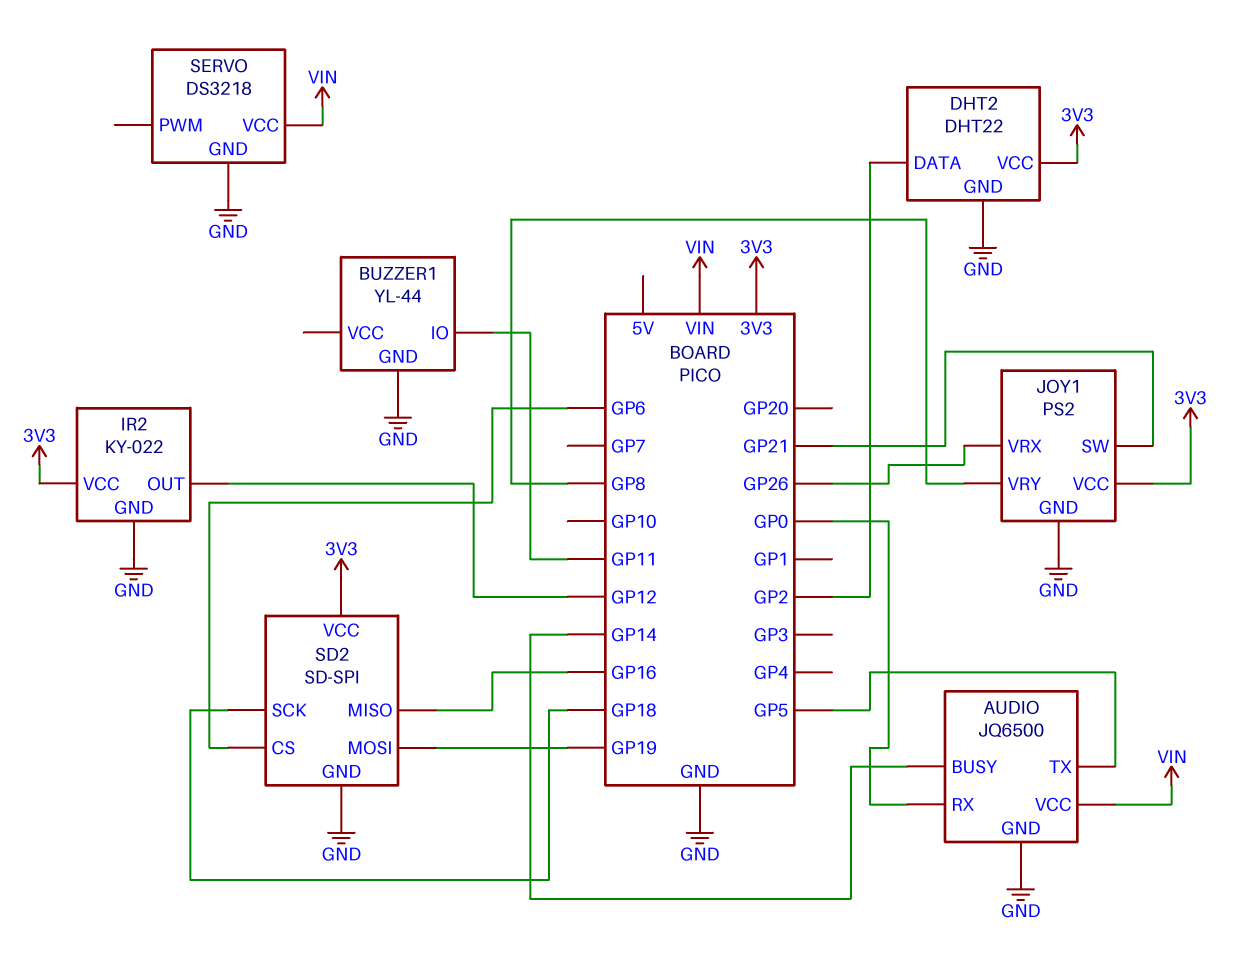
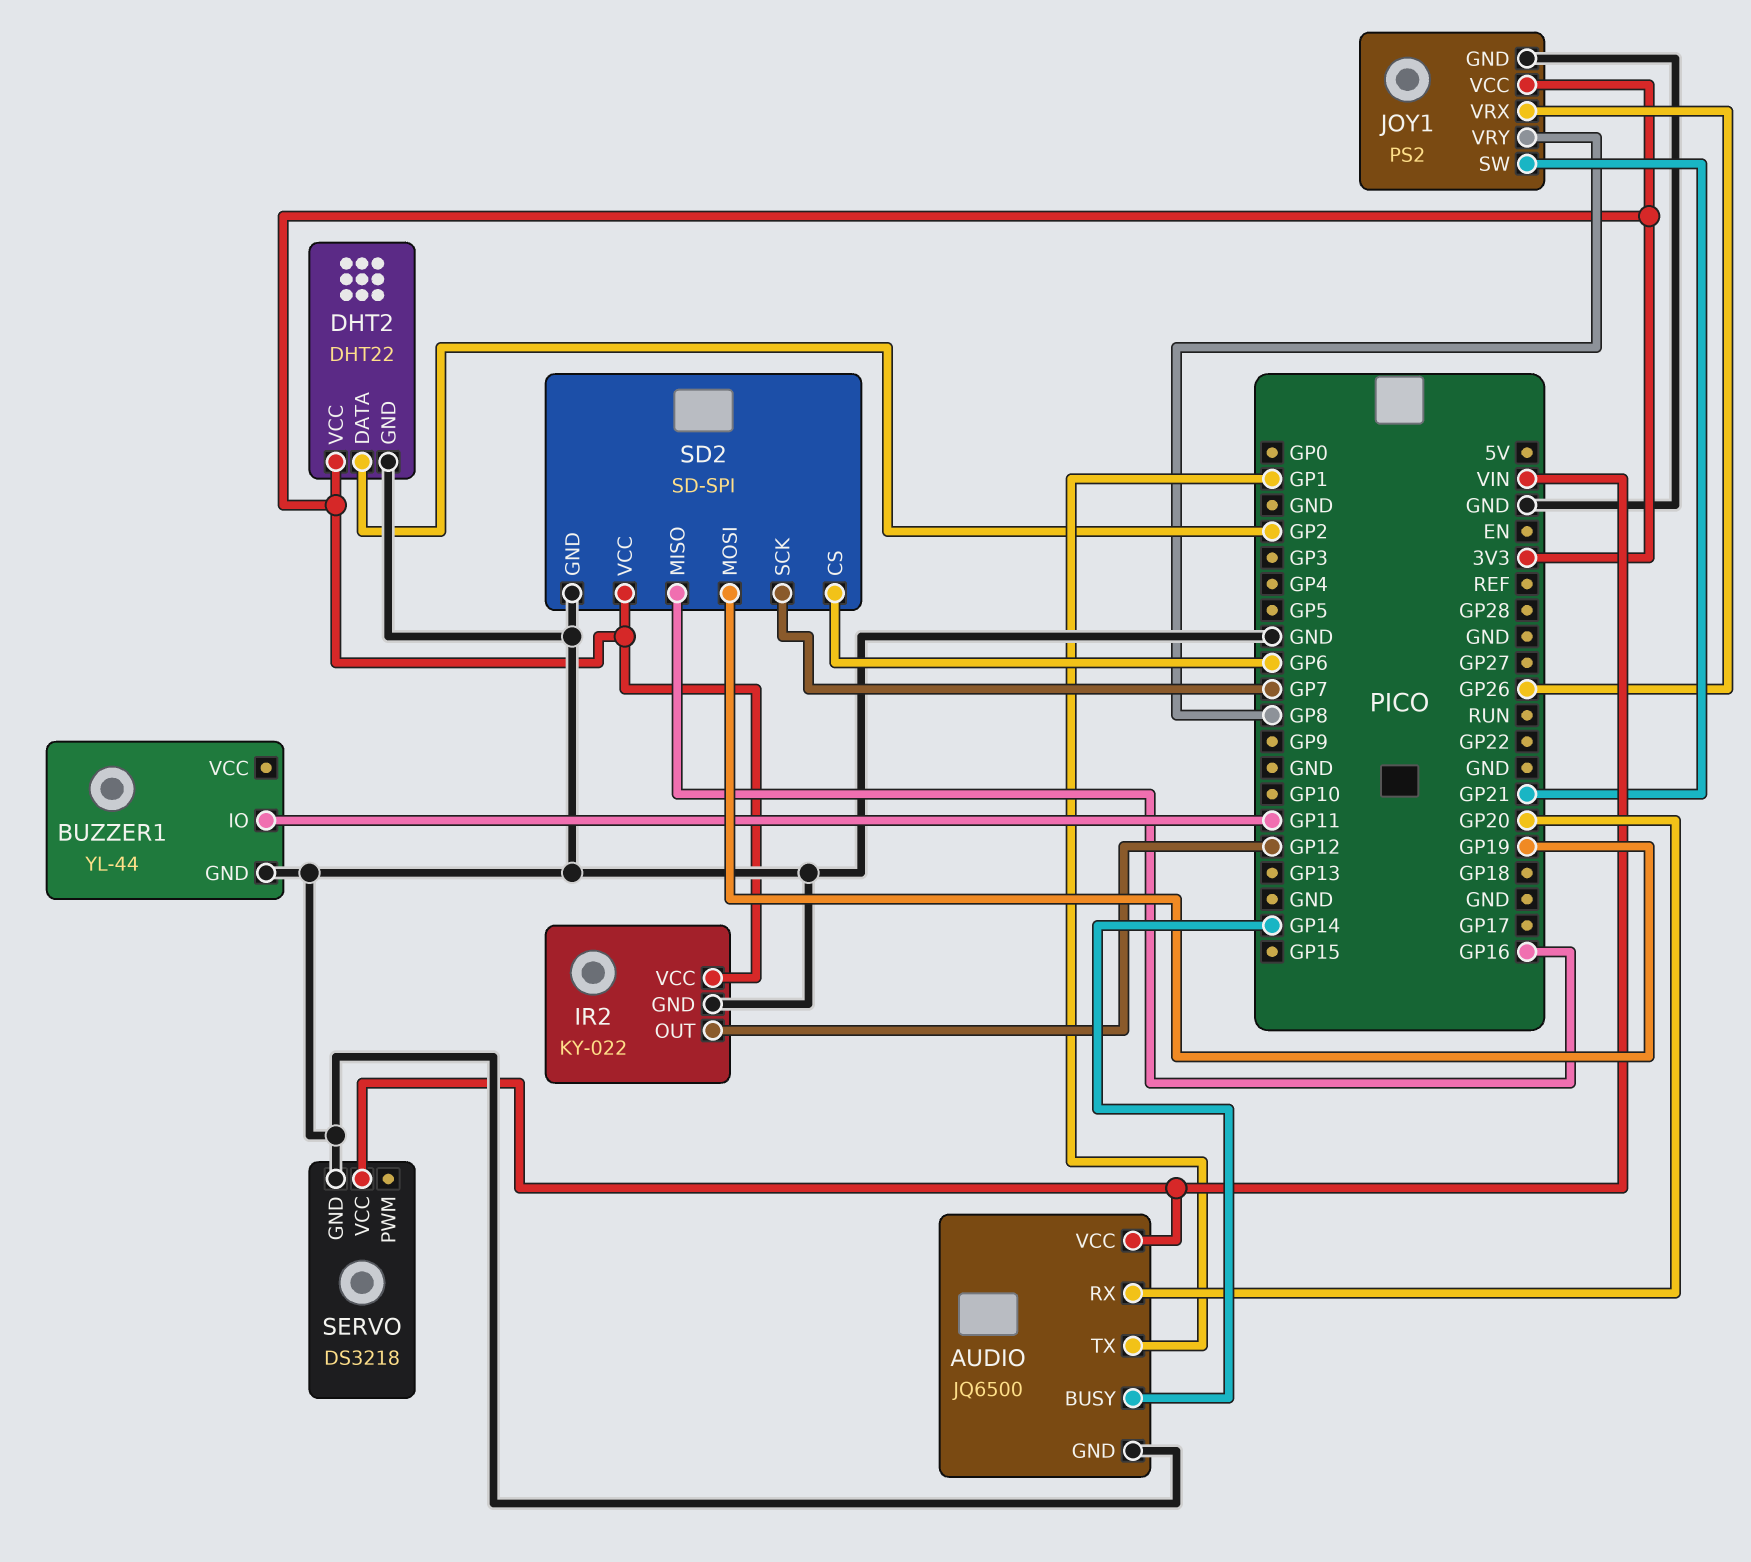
AUDIO pin RX: GP0 -> GP20
AUDIO pin TX: GP5 -> GP1
SD2 pin SCK: GP18 -> GP7

